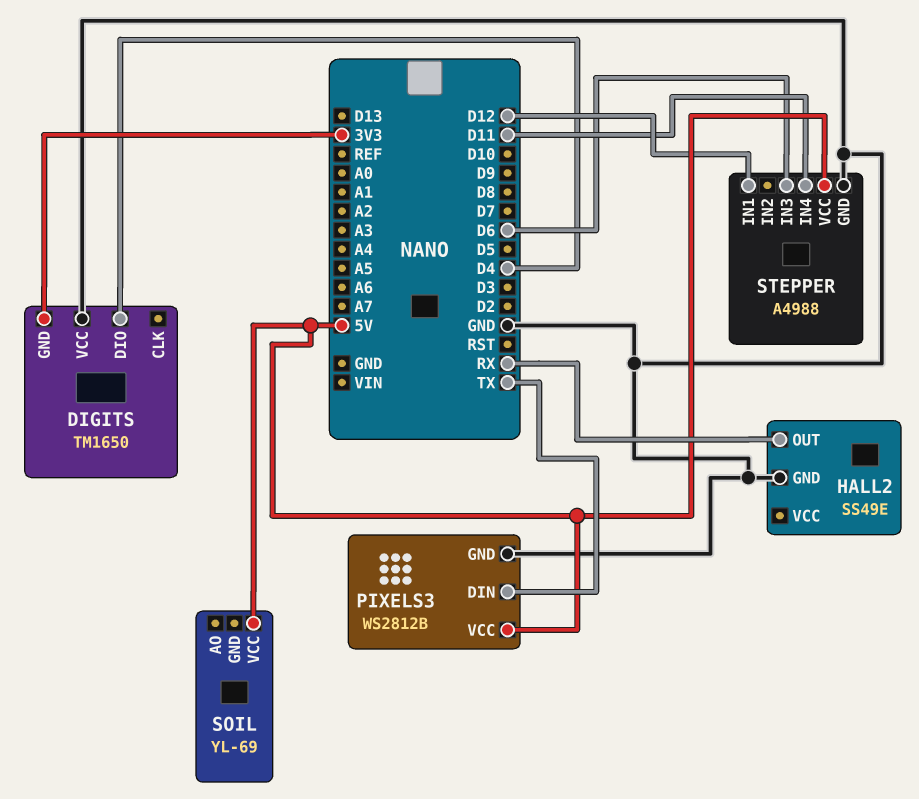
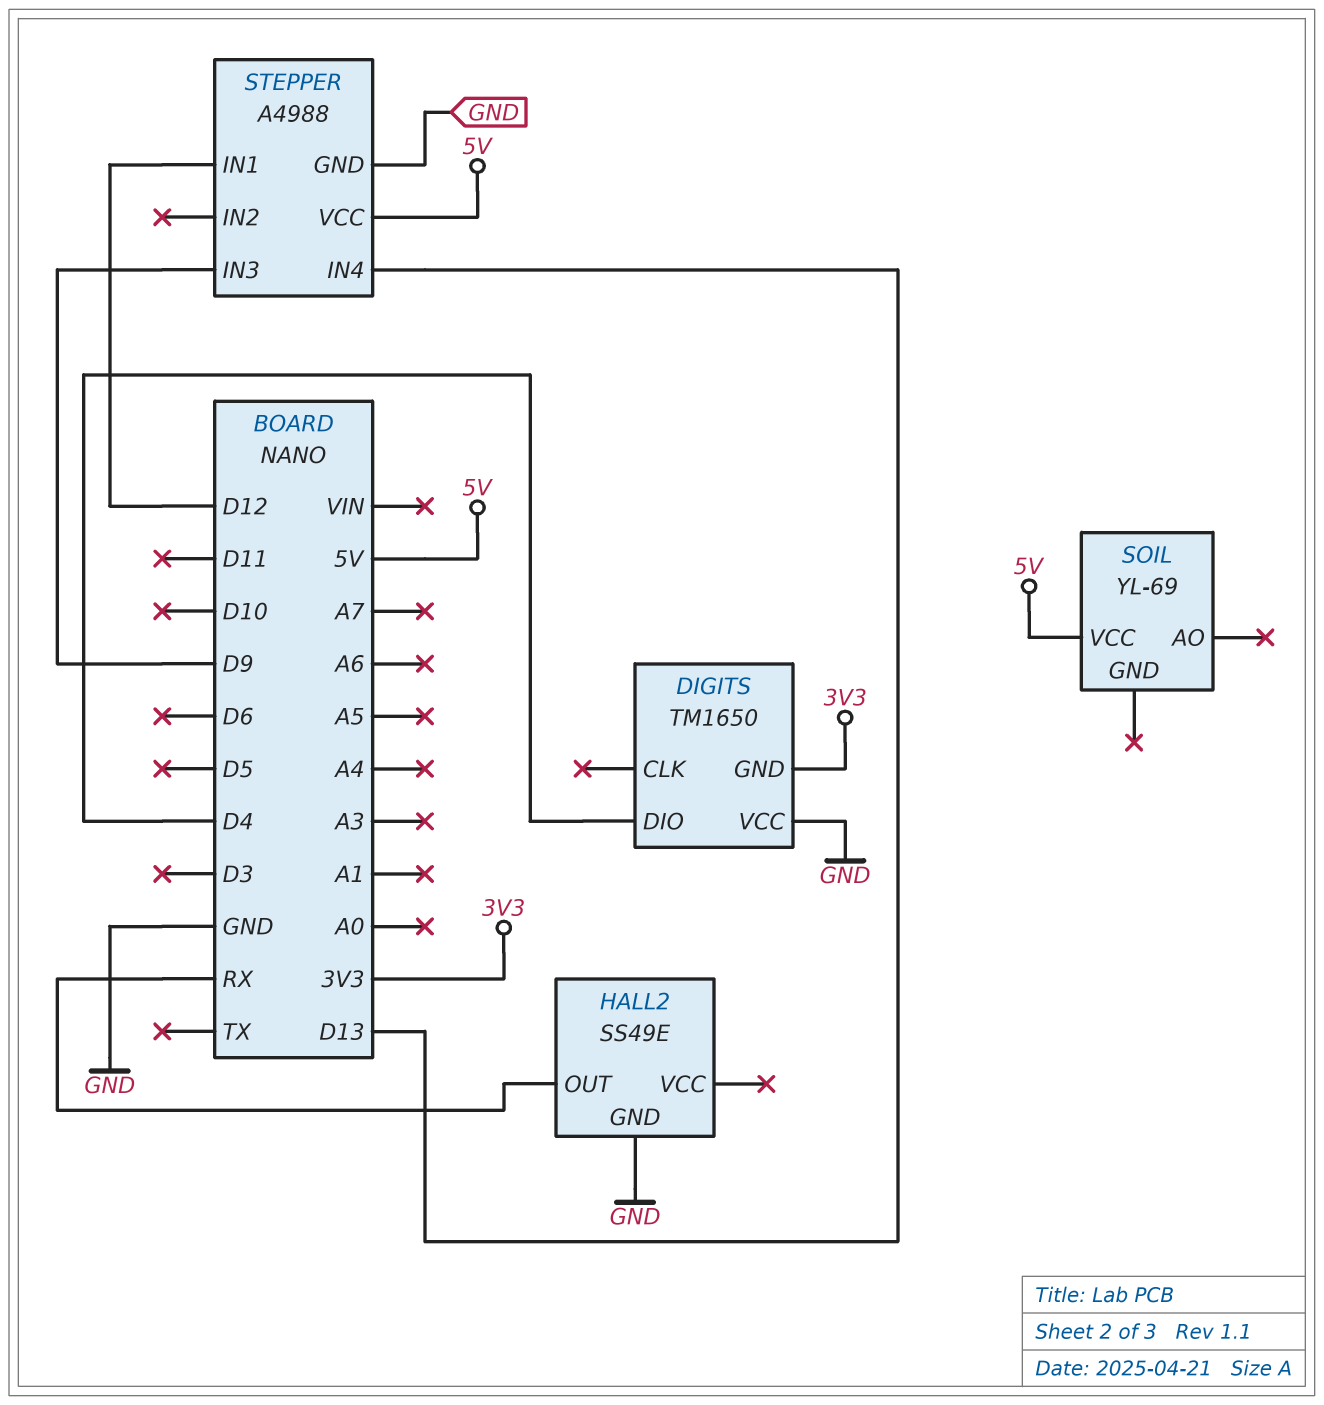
PIXELS3: WS2812B -> none
PIXELS3 pin DIN: TX -> none
PIXELS3 pin GND: GND -> none
PIXELS3 pin VCC: 5V -> none
STEPPER pin IN3: D6 -> D9
STEPPER pin IN4: D11 -> D13

